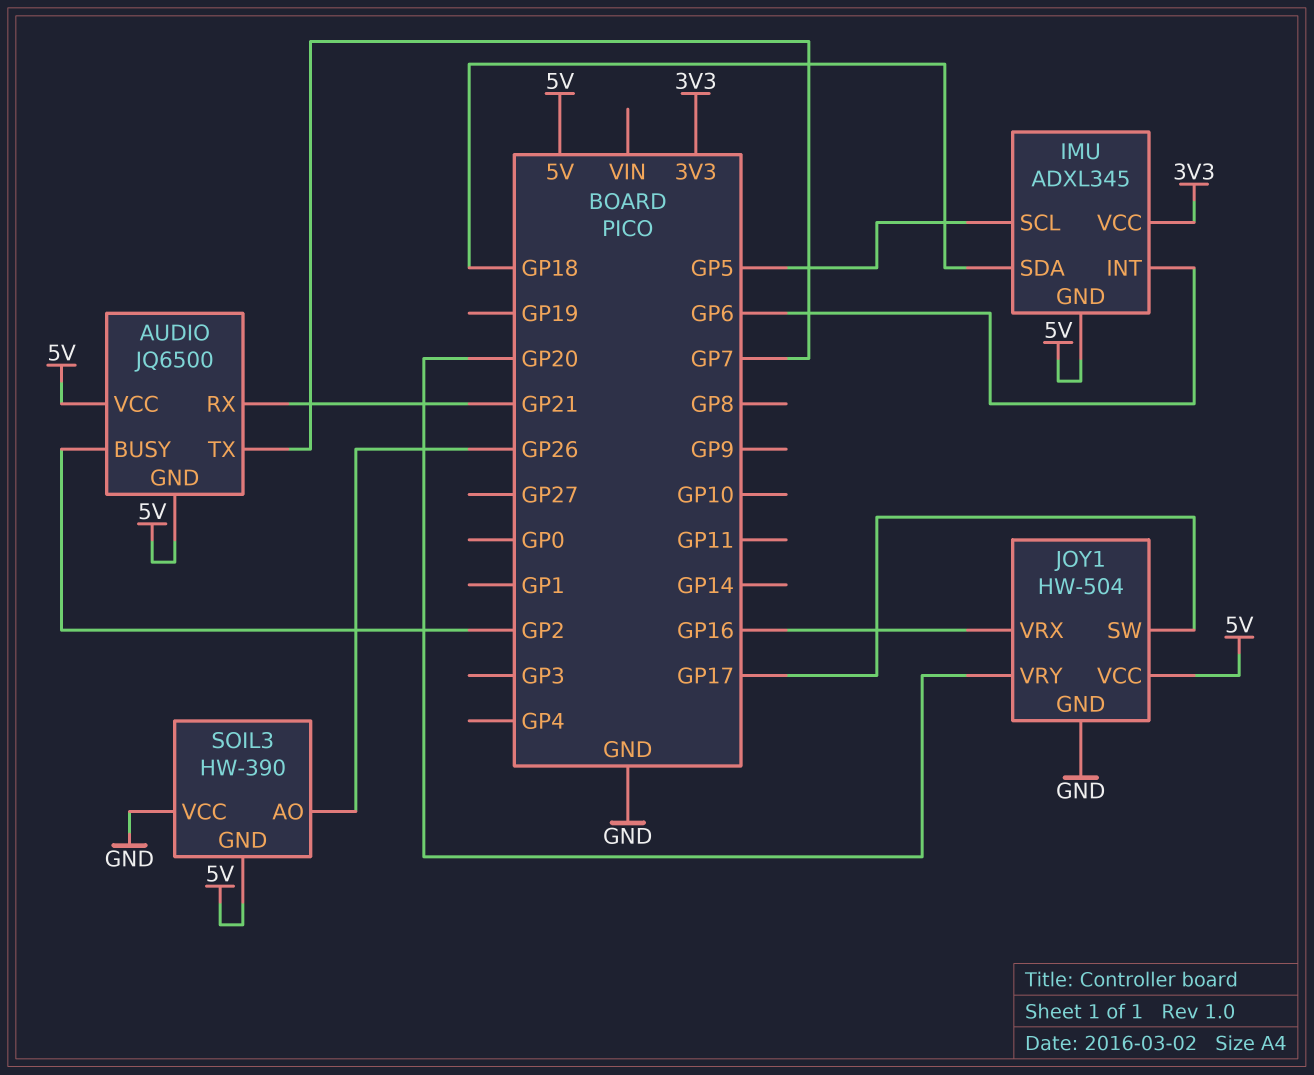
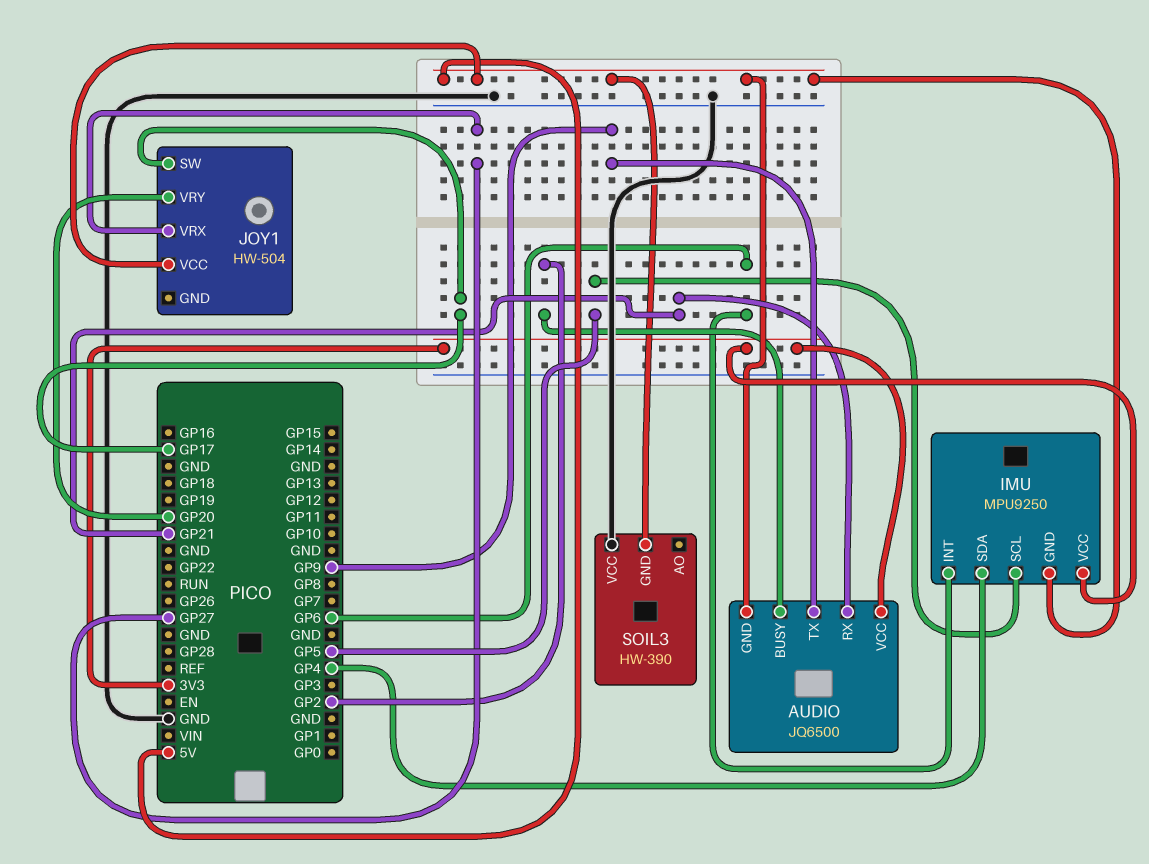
AUDIO pin TX: GP7 -> GP9
AUDIO pin VCC: 5V -> 3V3
IMU: ADXL345 -> MPU9250
IMU pin SDA: GP18 -> GP4
JOY1 pin GND: GND -> none
JOY1 pin VRX: GP16 -> GP27
SOIL3 pin AO: GP26 -> none

